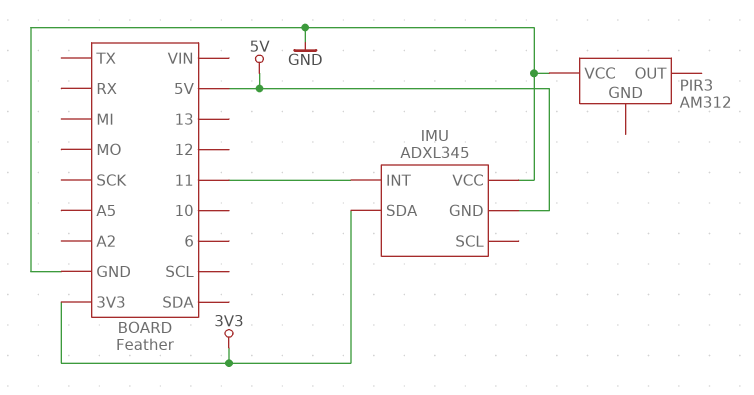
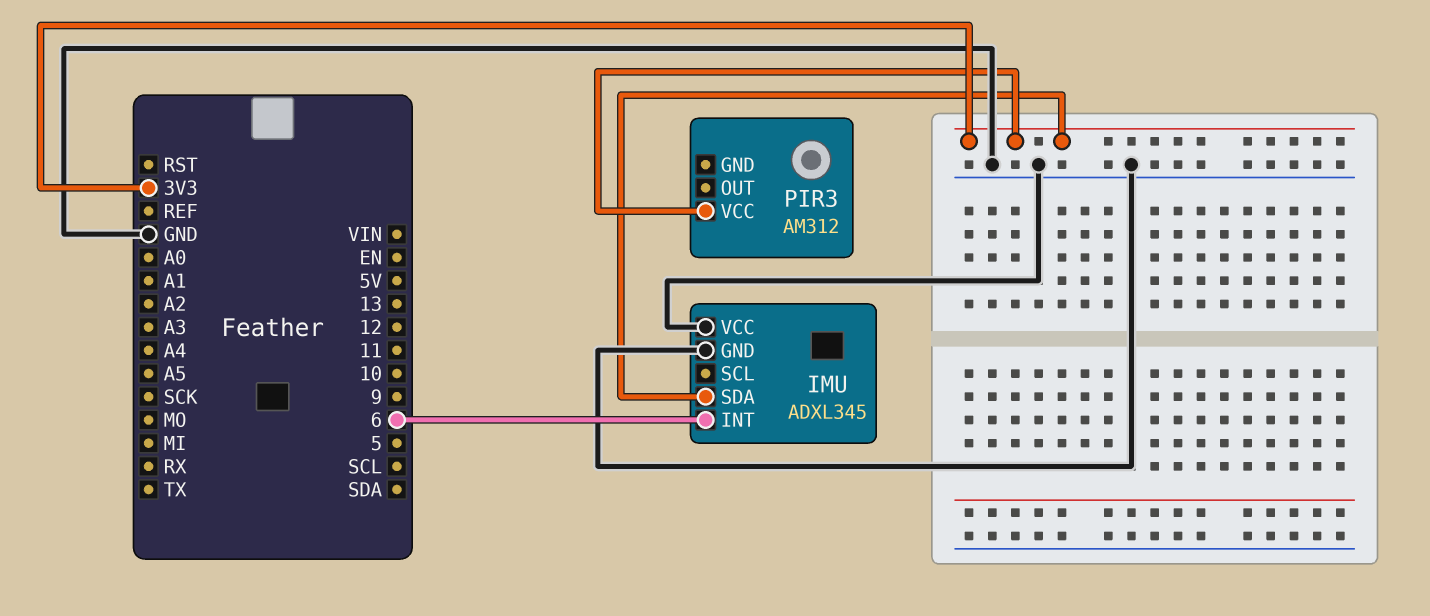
IMU pin GND: 5V -> GND
IMU pin INT: 11 -> 6
PIR3 pin VCC: GND -> 3V3

